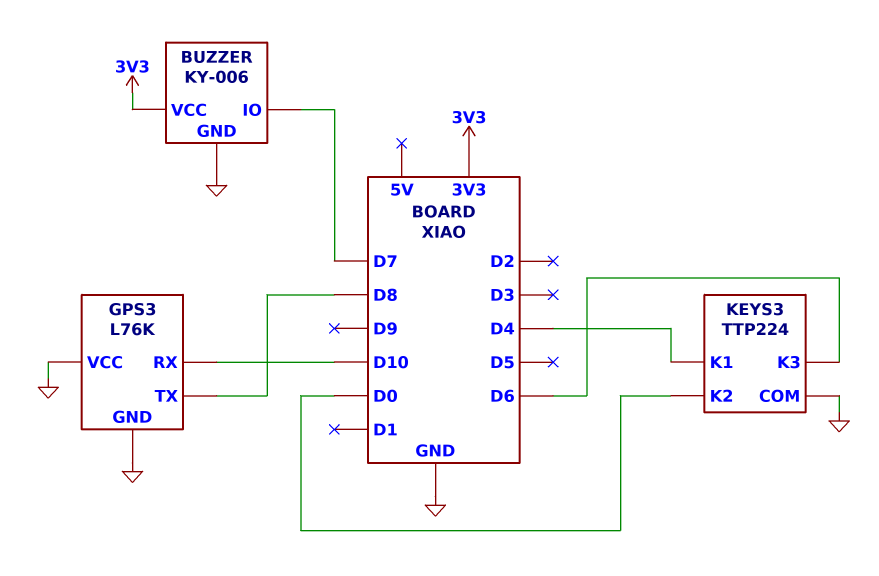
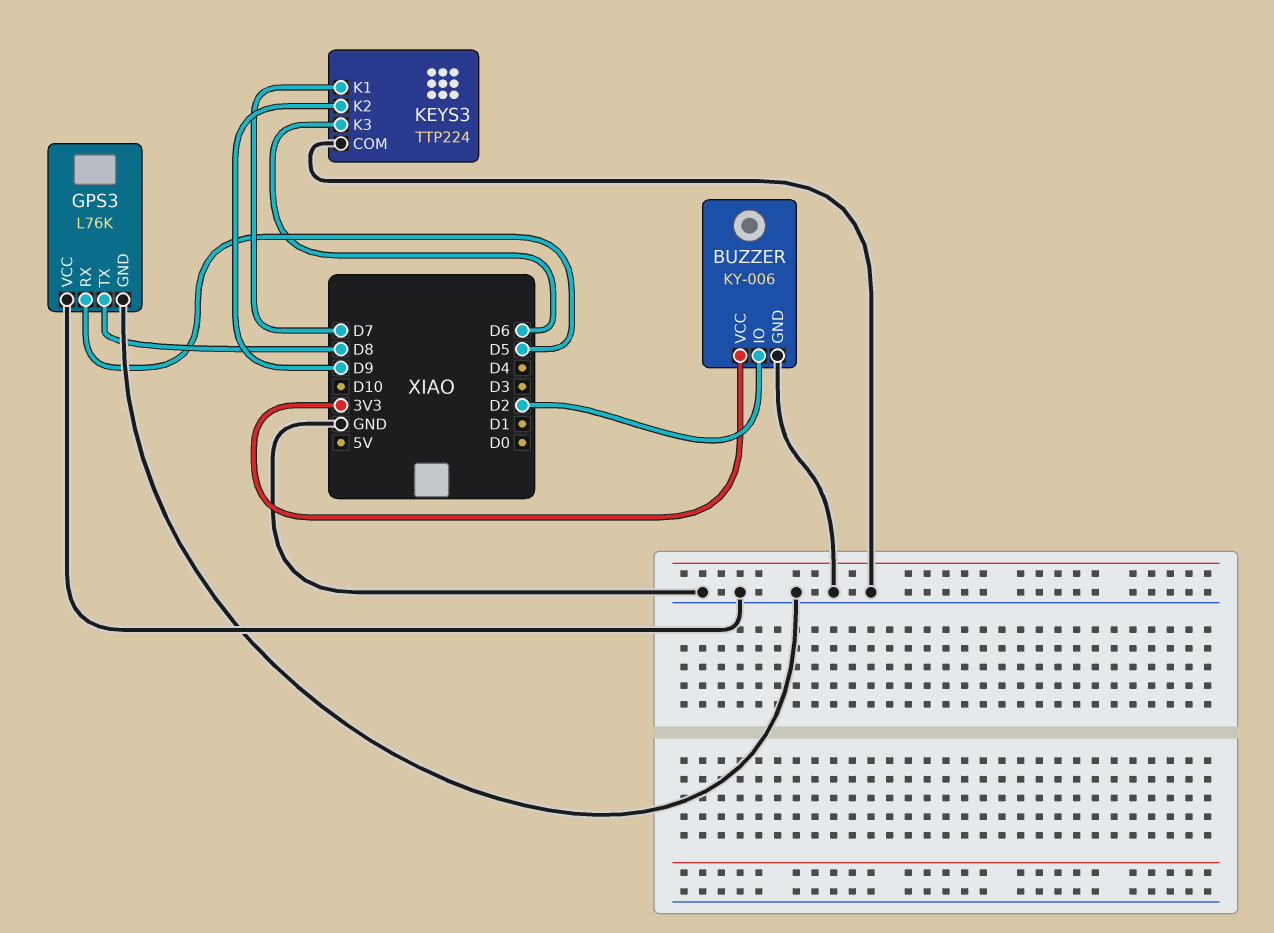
BUZZER pin IO: D7 -> D2
GPS3 pin RX: D10 -> D5
KEYS3 pin K1: D4 -> D7
KEYS3 pin K2: D0 -> D9

